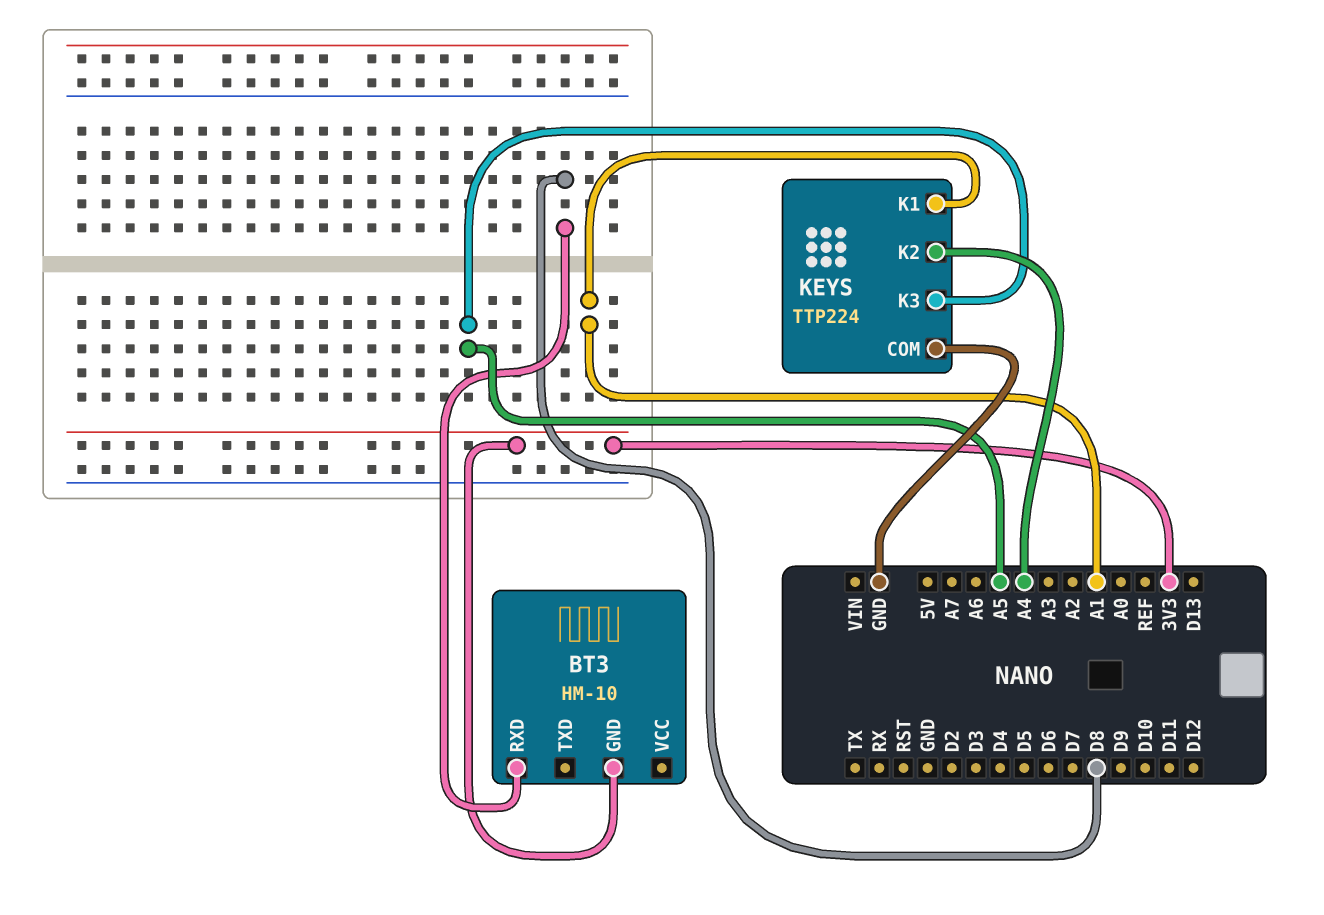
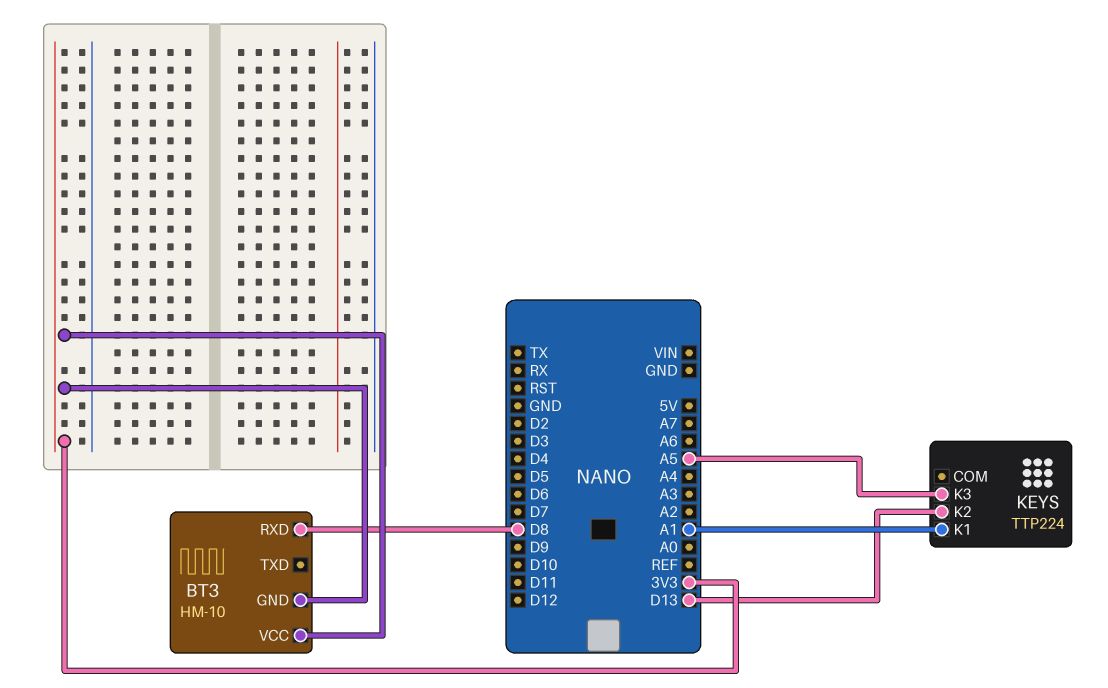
BT3 pin VCC: none -> 3V3
KEYS pin COM: GND -> none
KEYS pin K2: A4 -> D13

